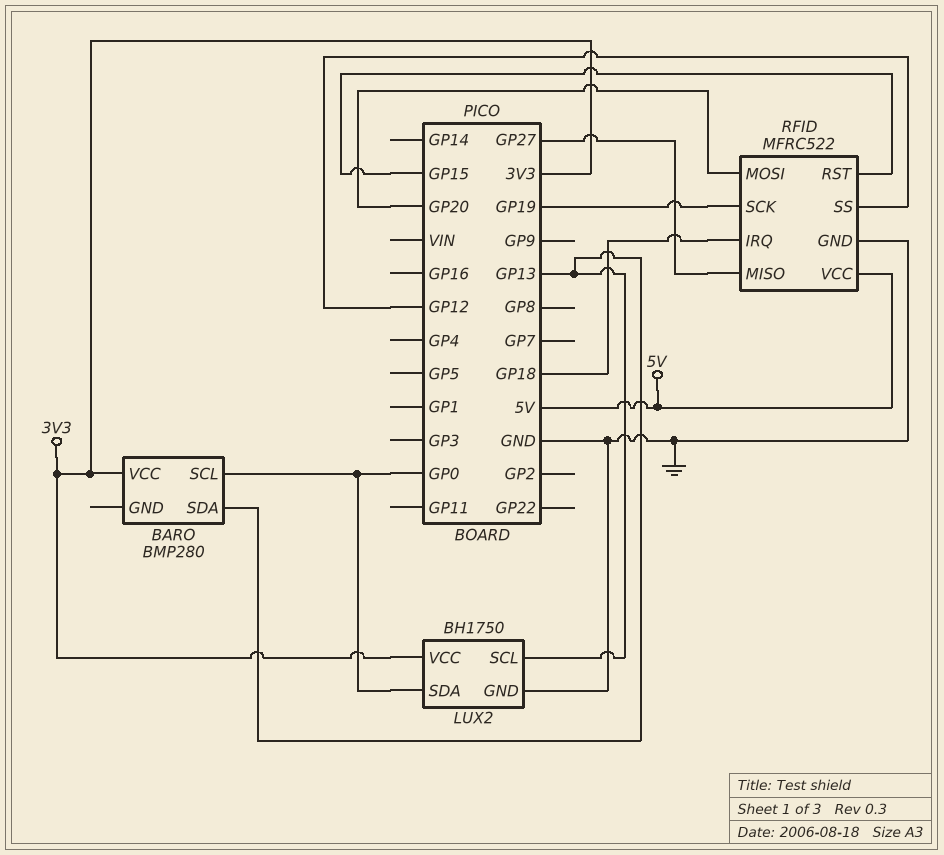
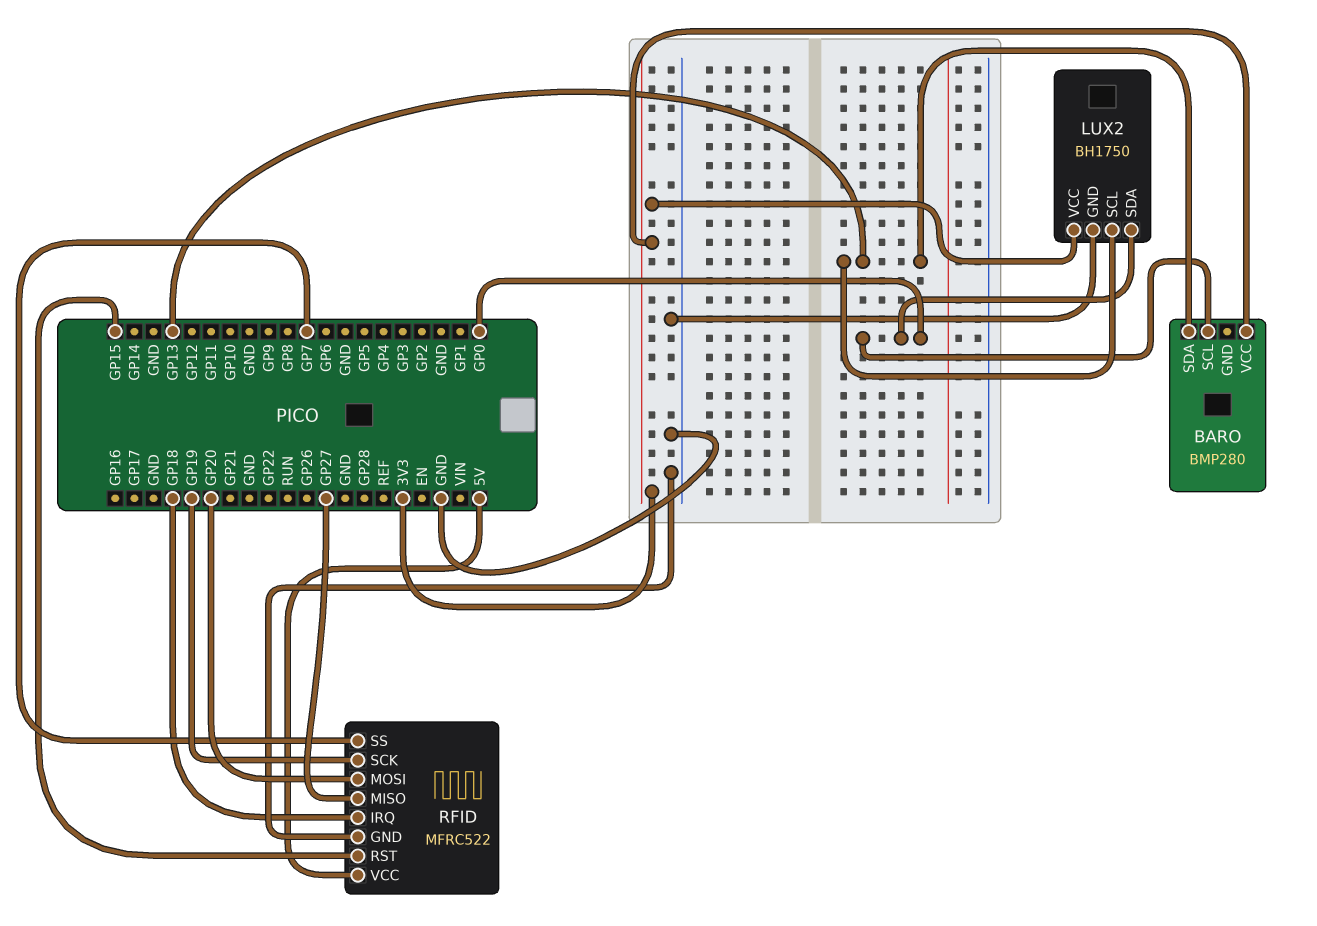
RFID pin SS: GP12 -> GP7

